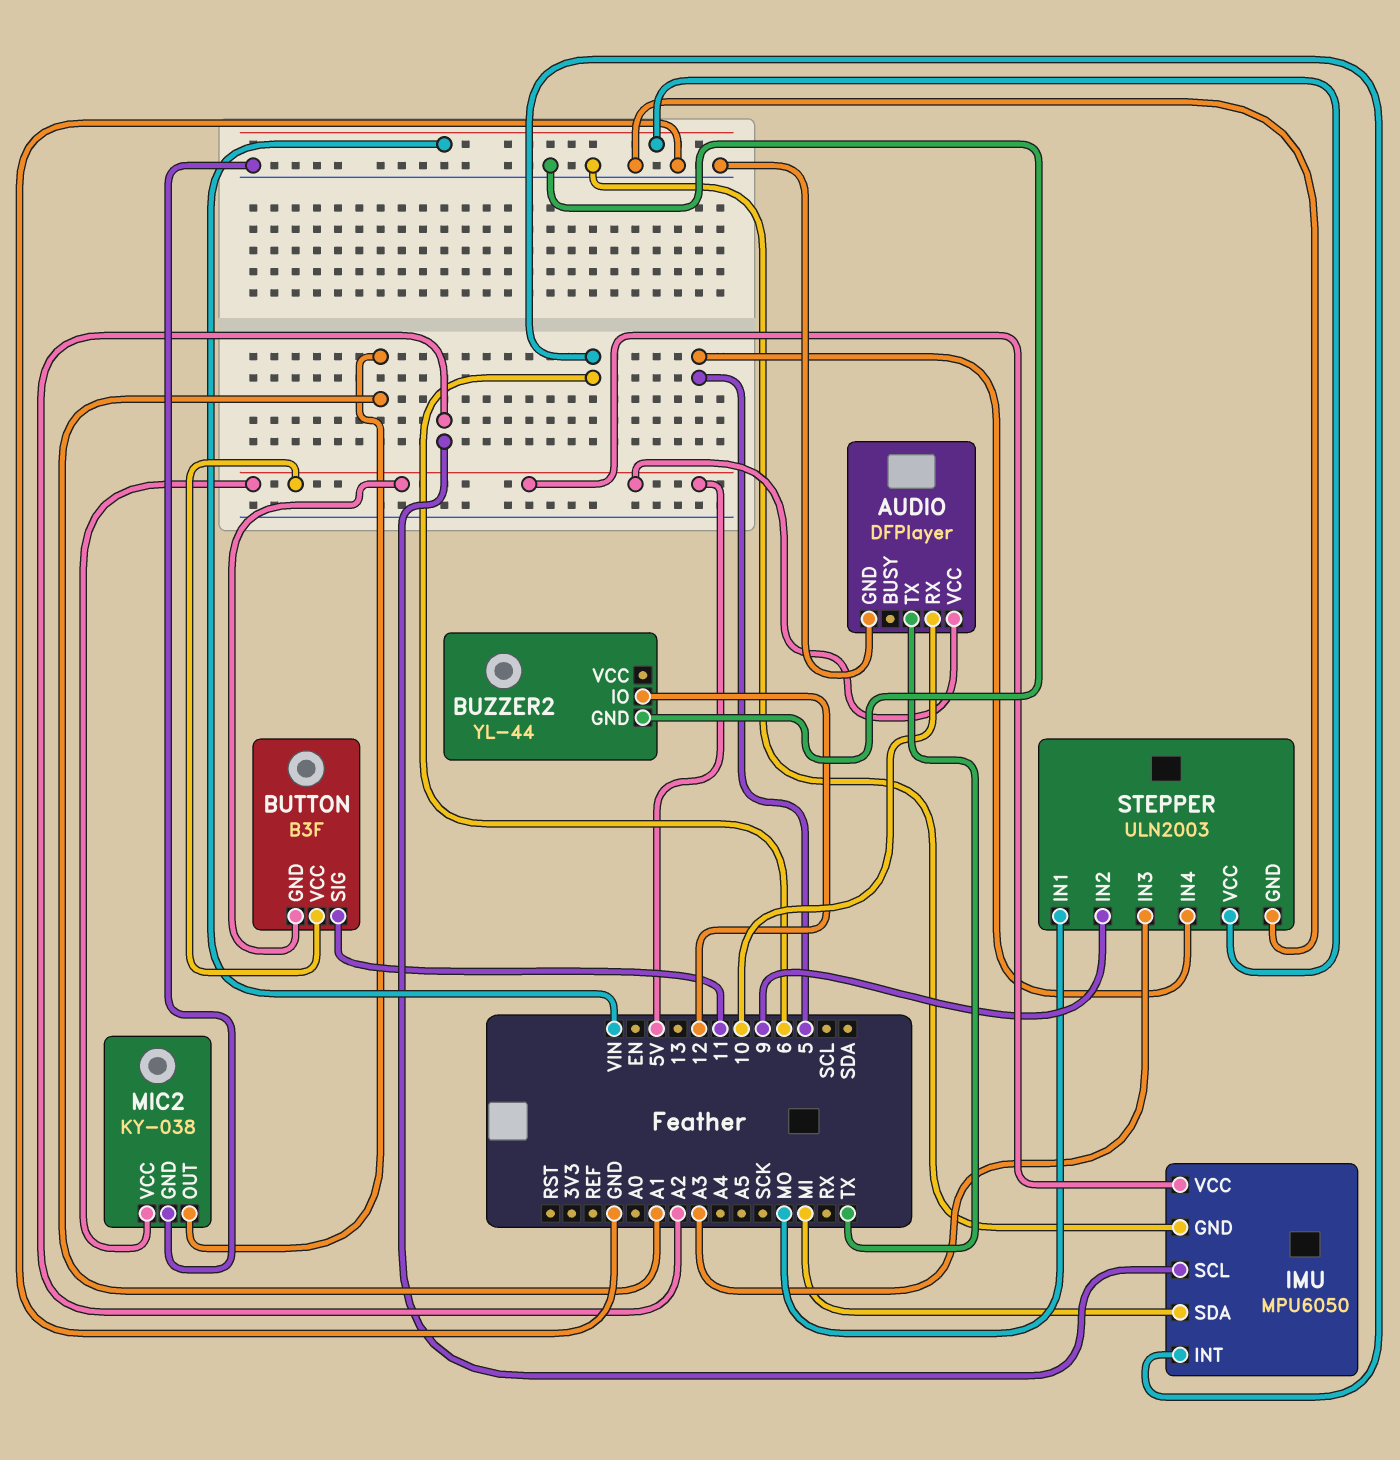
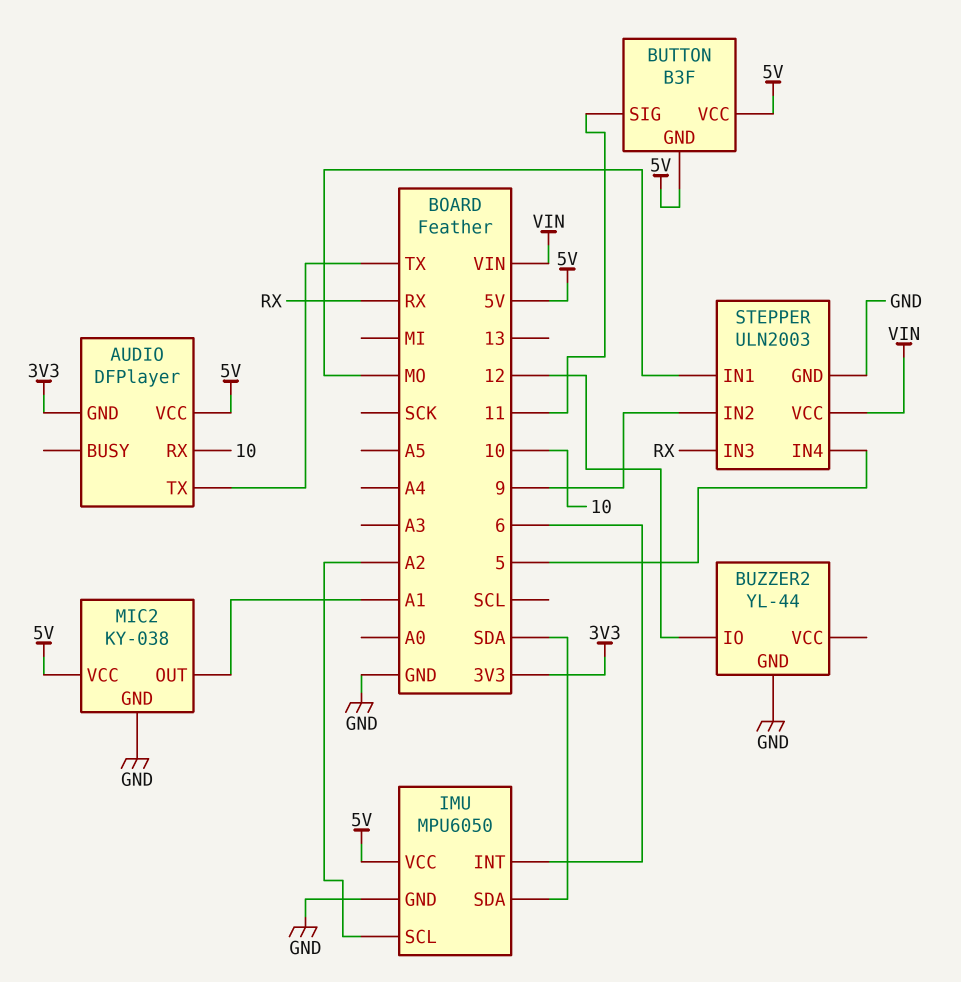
AUDIO pin GND: GND -> 3V3
IMU pin SDA: MI -> SDA
STEPPER pin IN3: A3 -> RX

